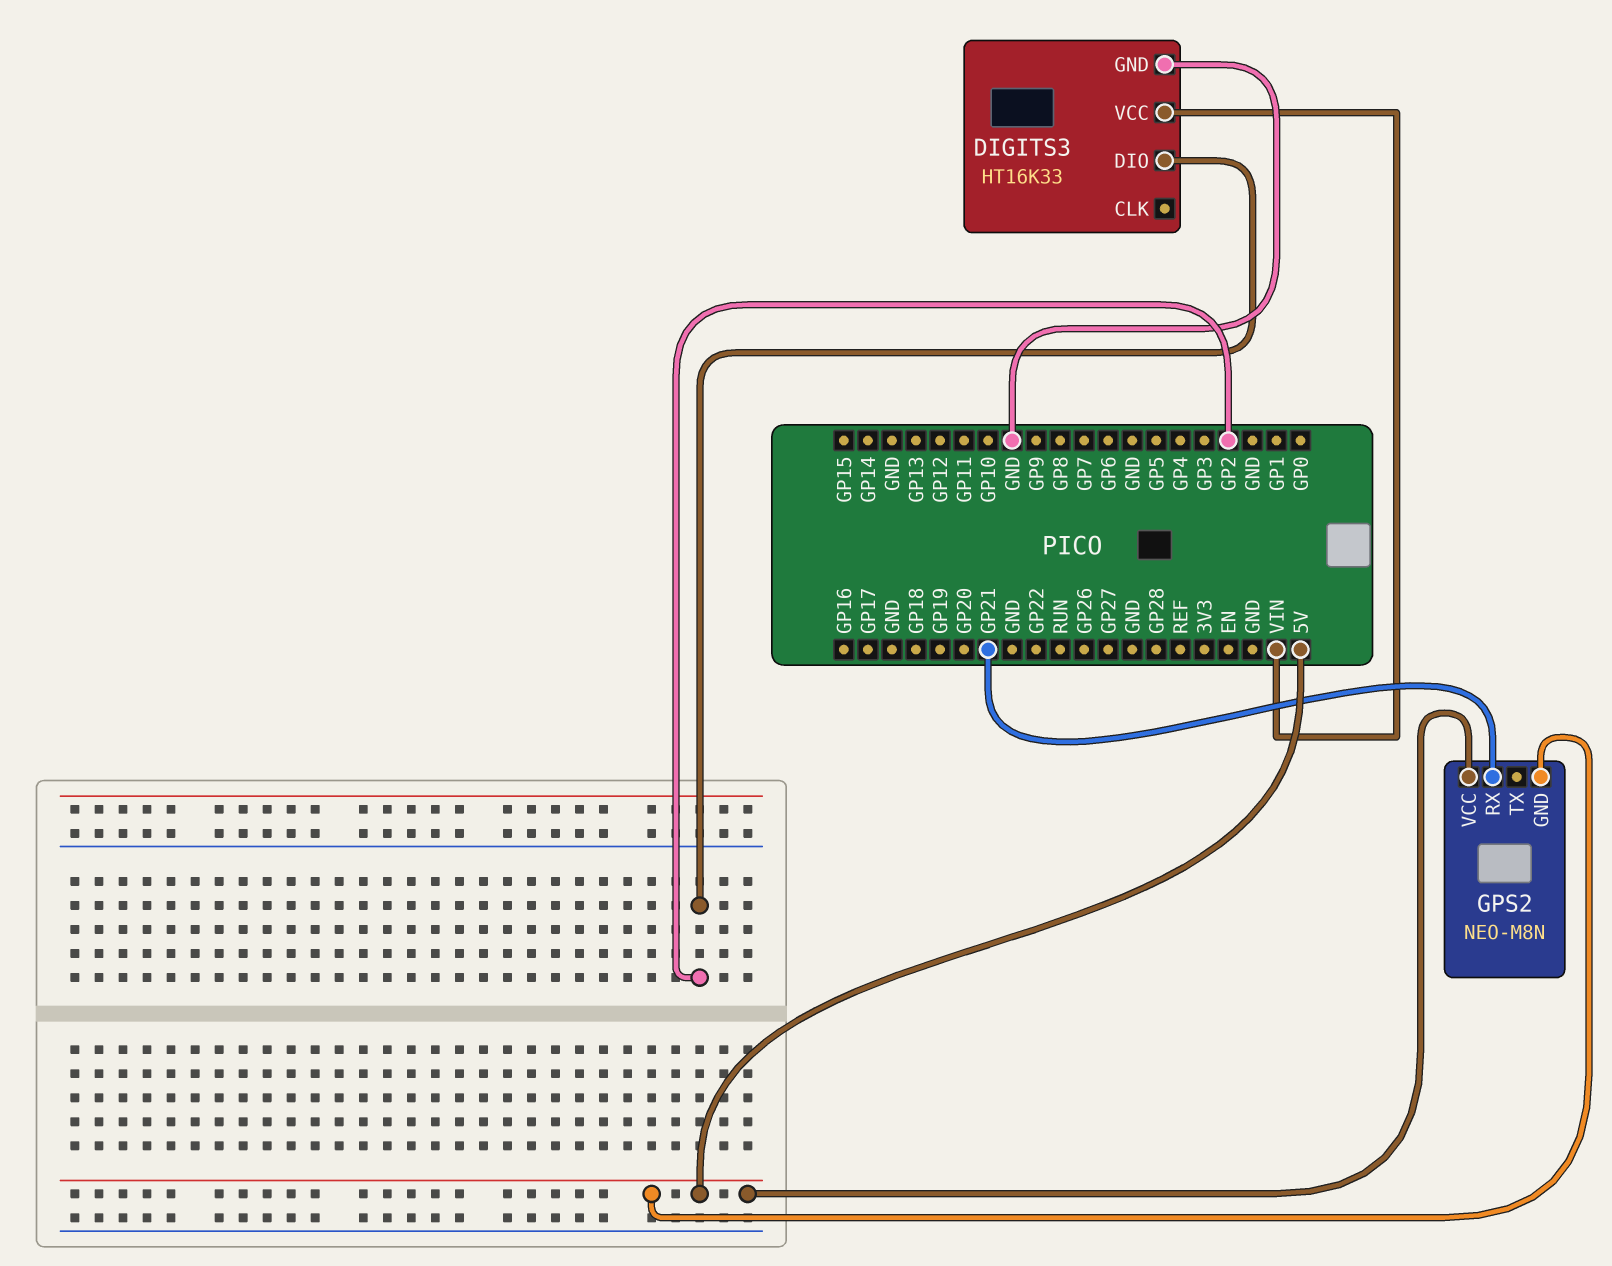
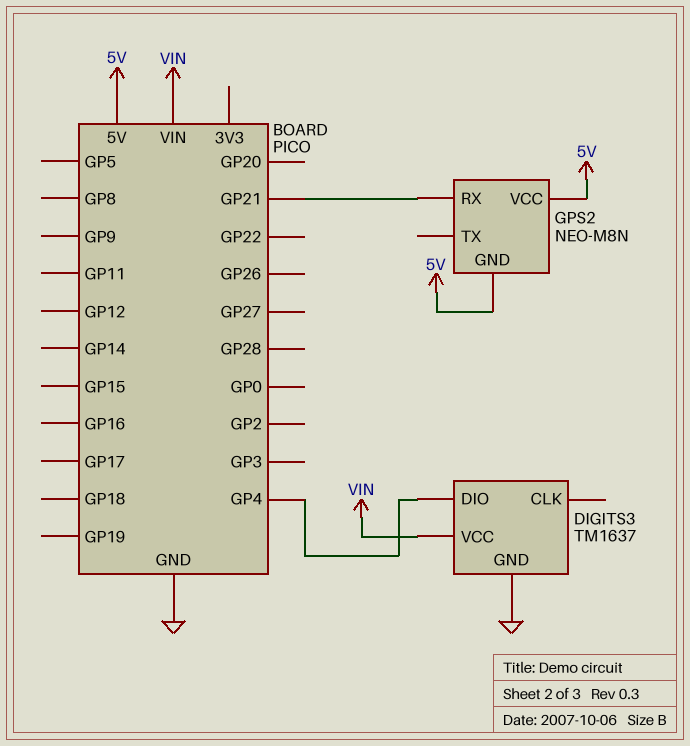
DIGITS3: HT16K33 -> TM1637
DIGITS3 pin DIO: GP2 -> GP4

